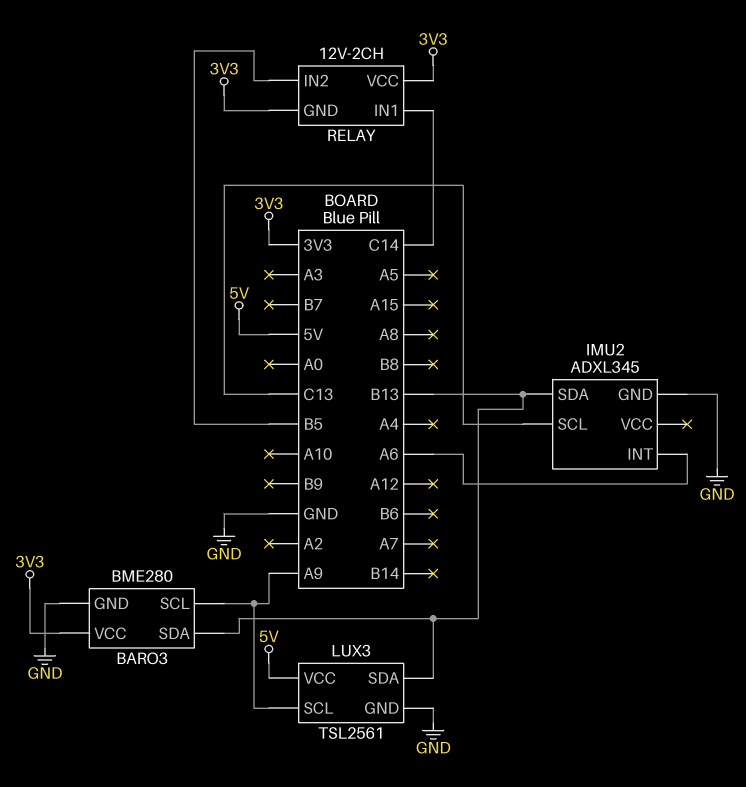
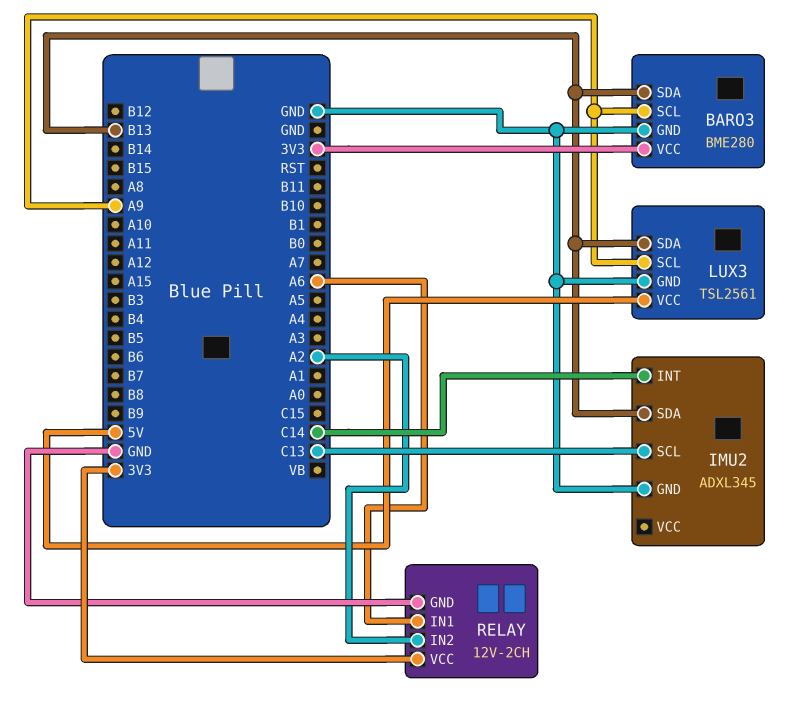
IMU2 pin INT: A6 -> C14
RELAY pin GND: 3V3 -> GND
RELAY pin IN1: C14 -> A6
RELAY pin IN2: B5 -> A2

